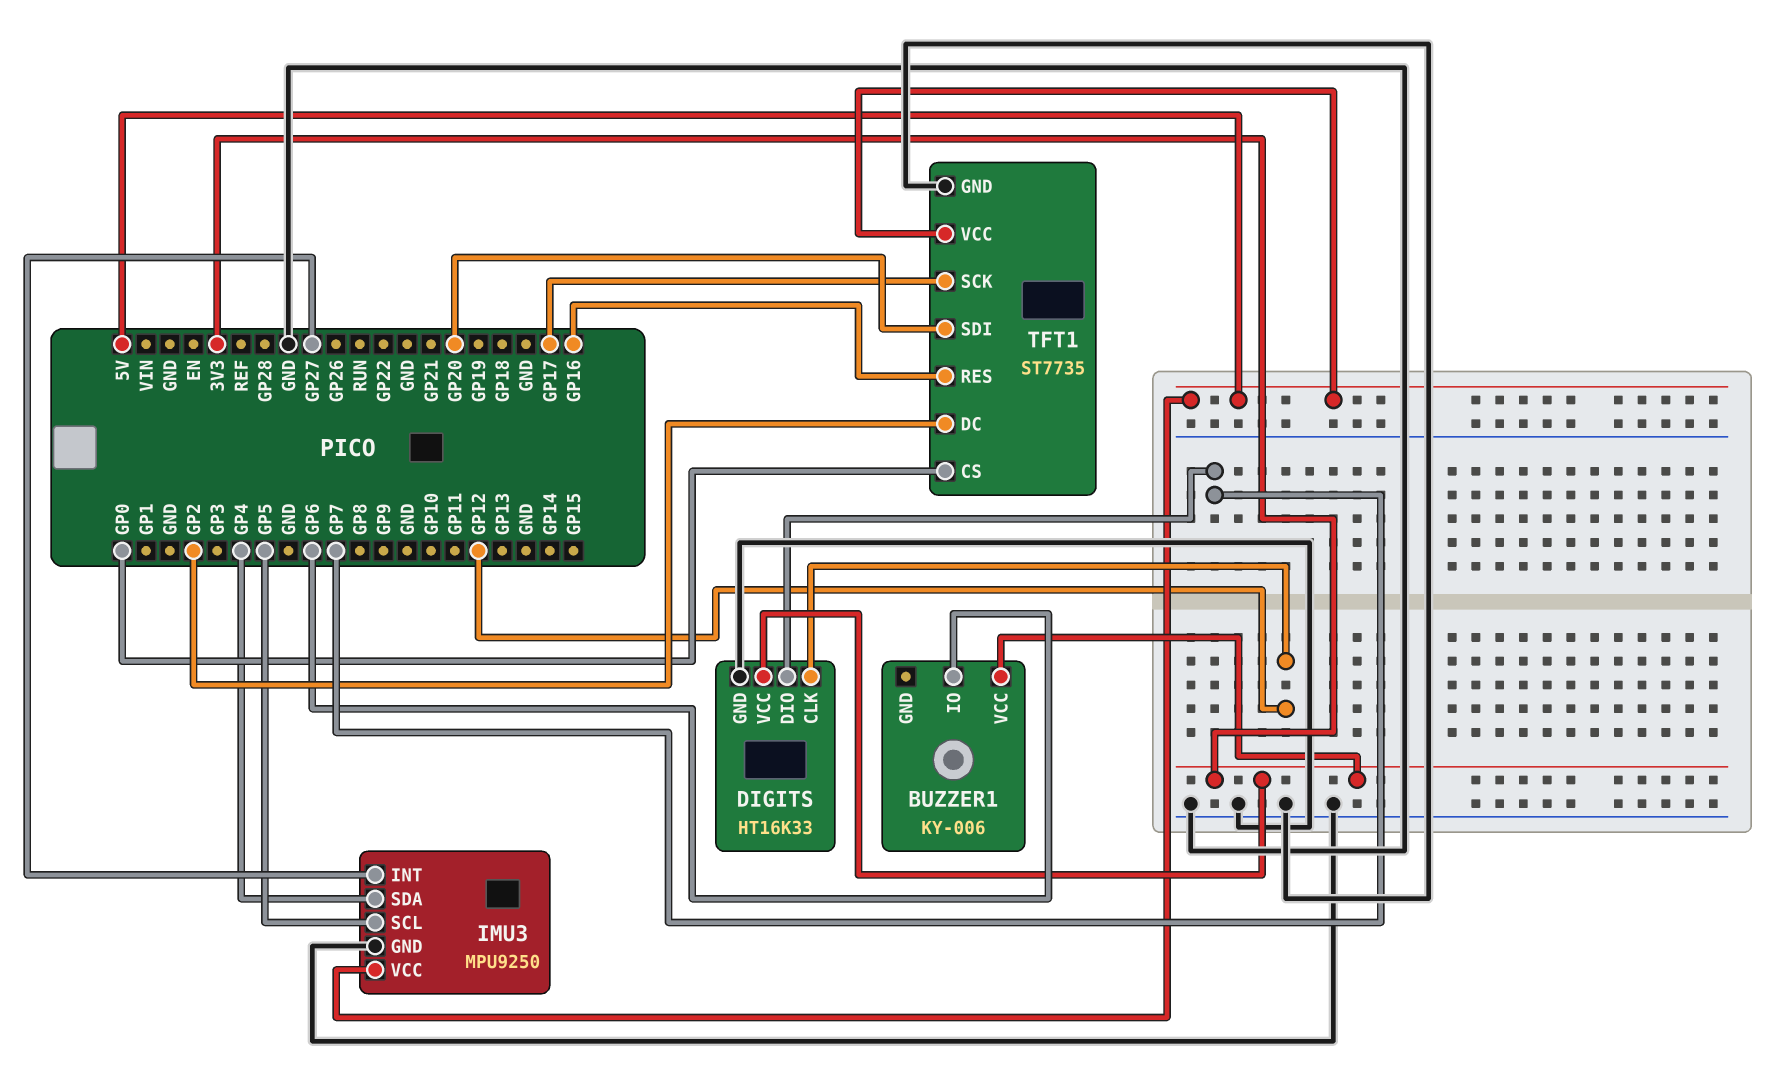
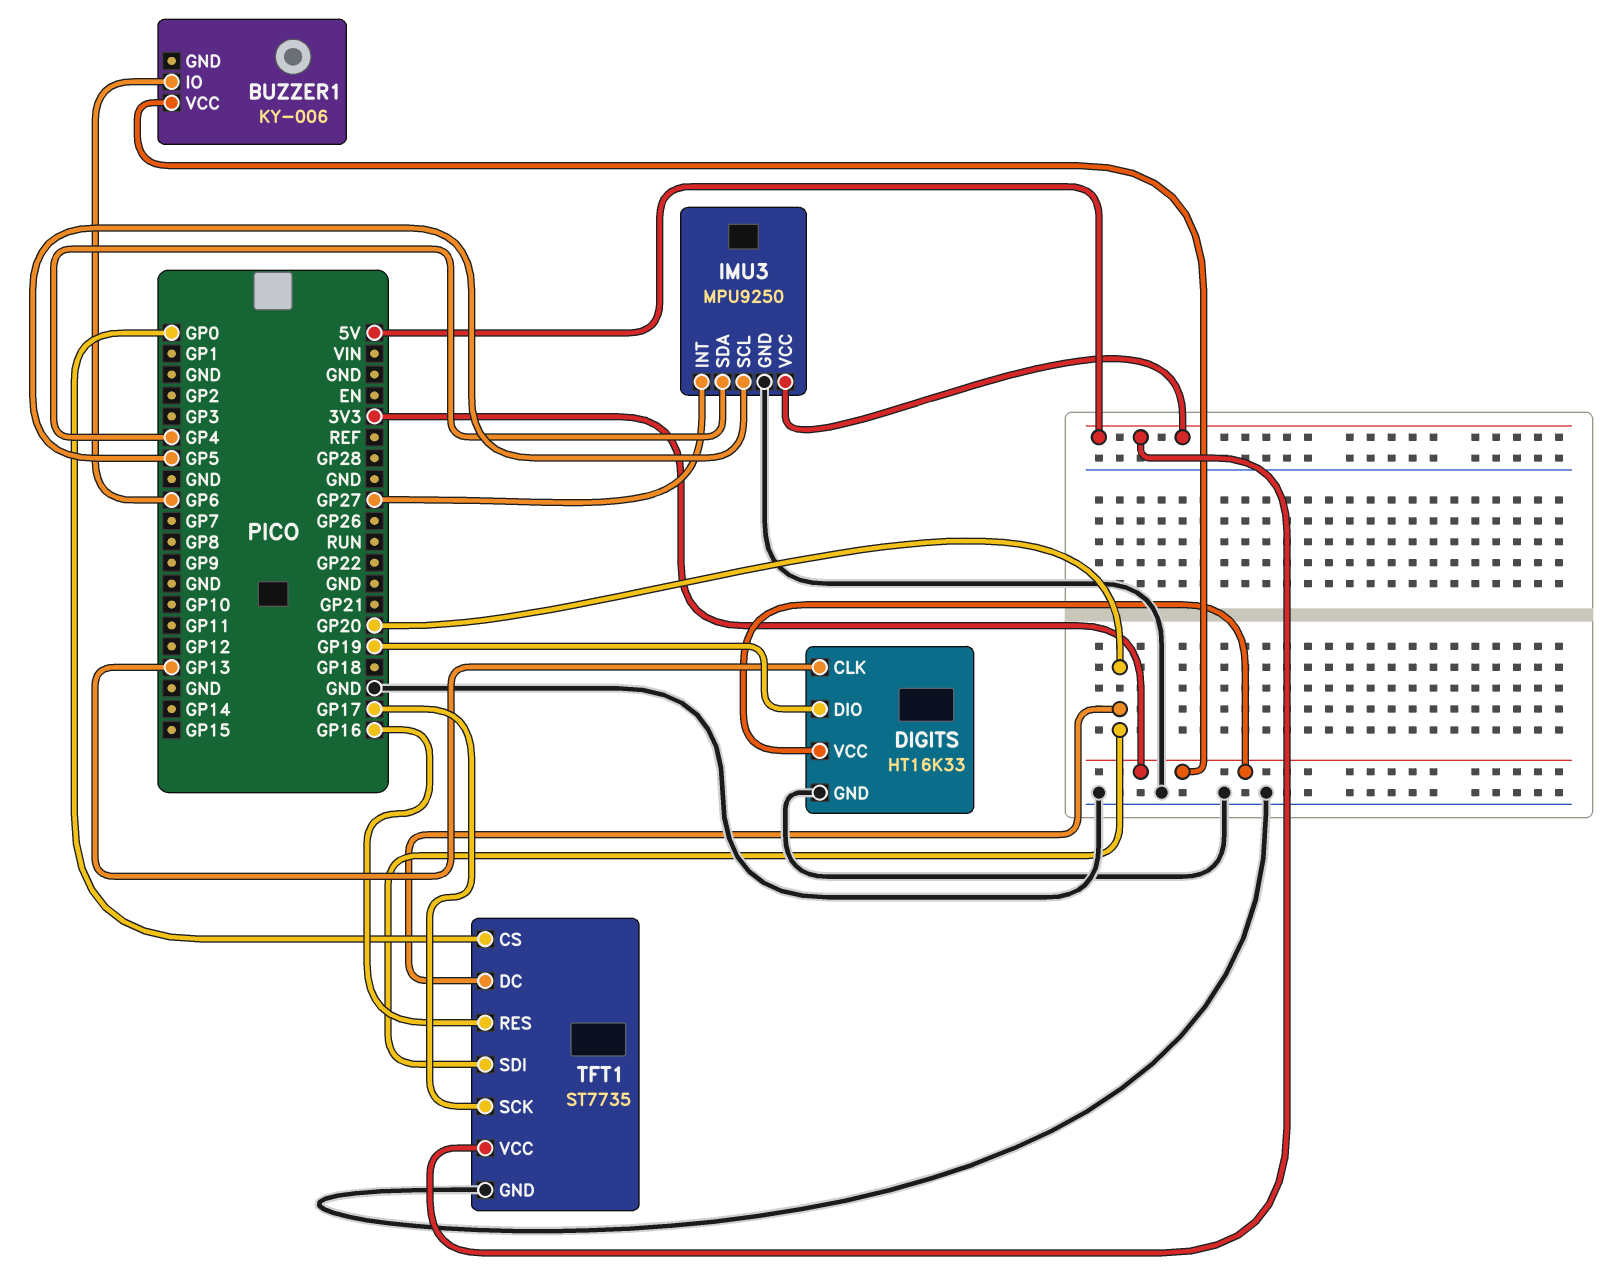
DIGITS pin CLK: GP12 -> GP13
DIGITS pin DIO: GP7 -> GP19
TFT1 pin DC: GP2 -> GP20

